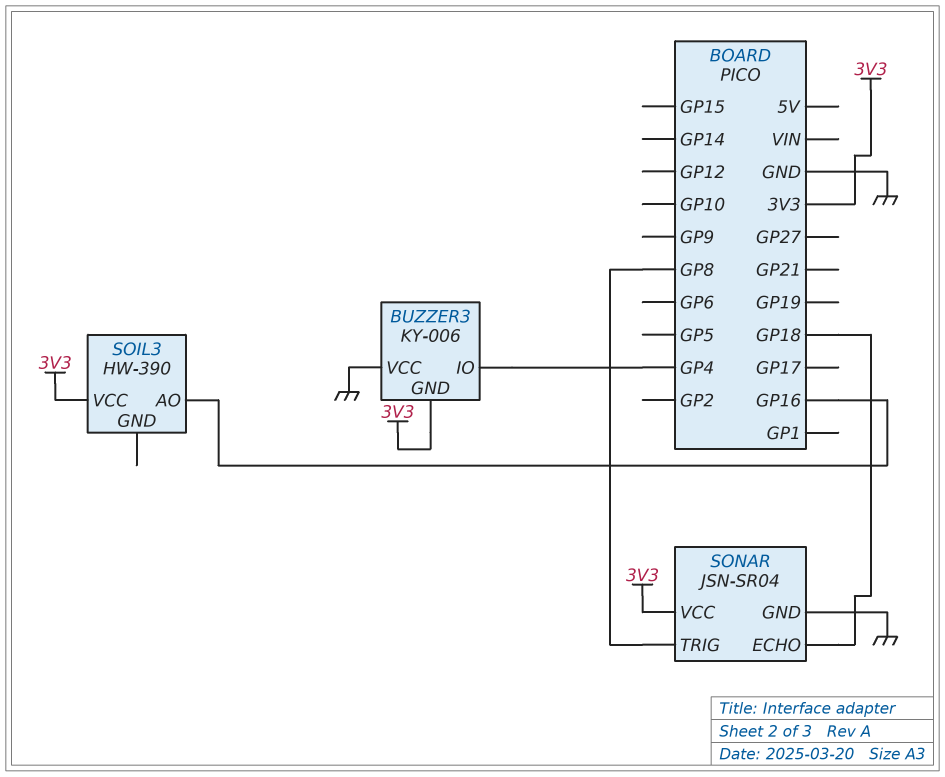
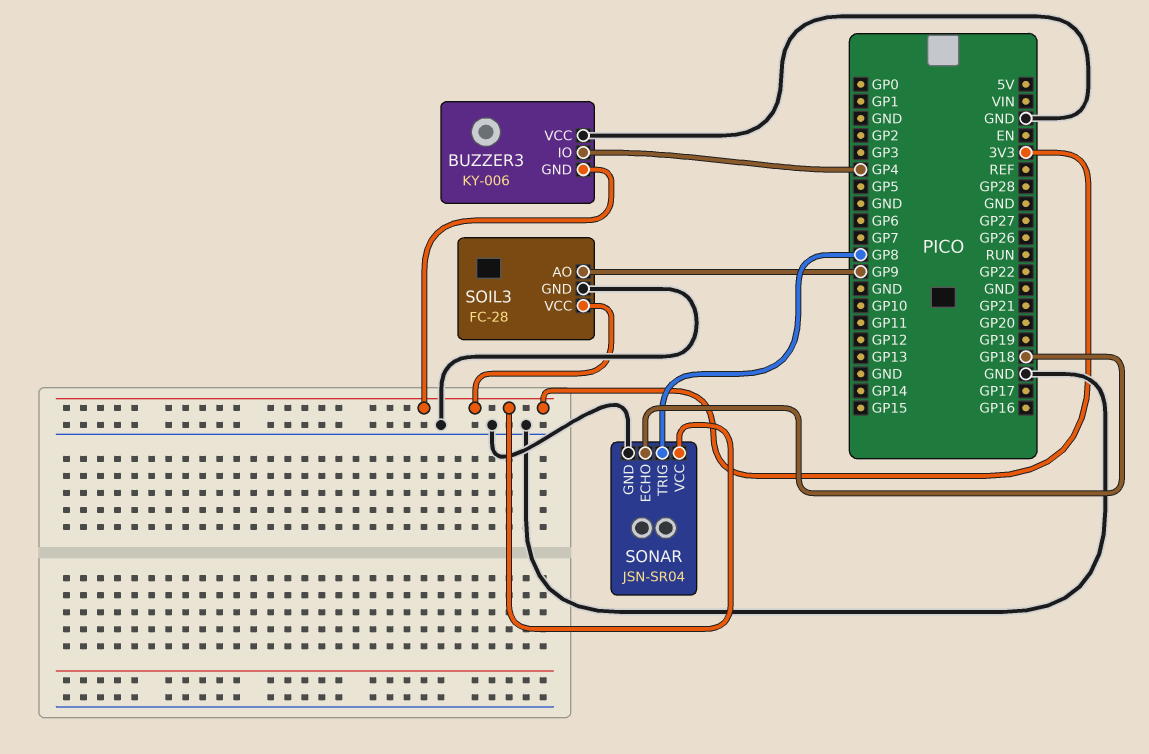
SOIL3: HW-390 -> FC-28
SOIL3 pin AO: GP16 -> GP9
SOIL3 pin GND: none -> GND

